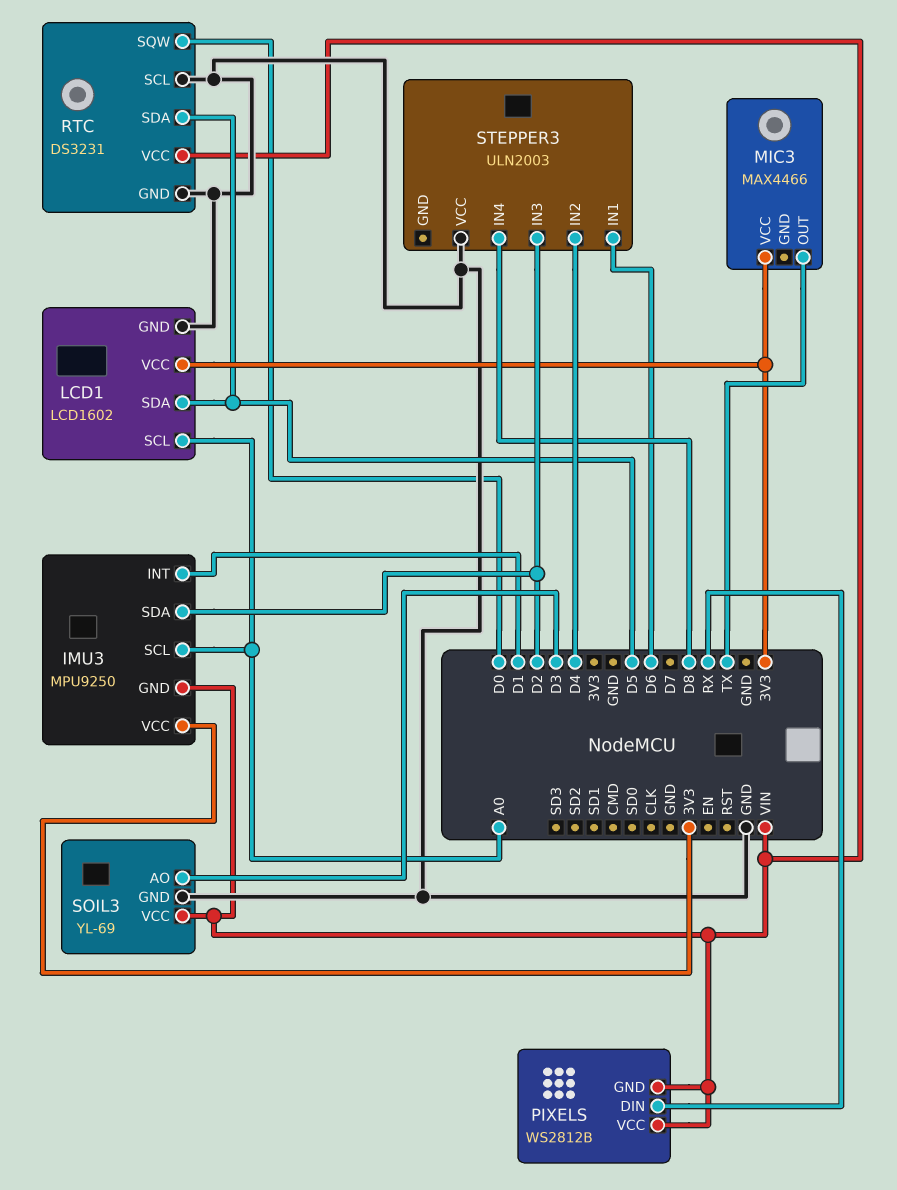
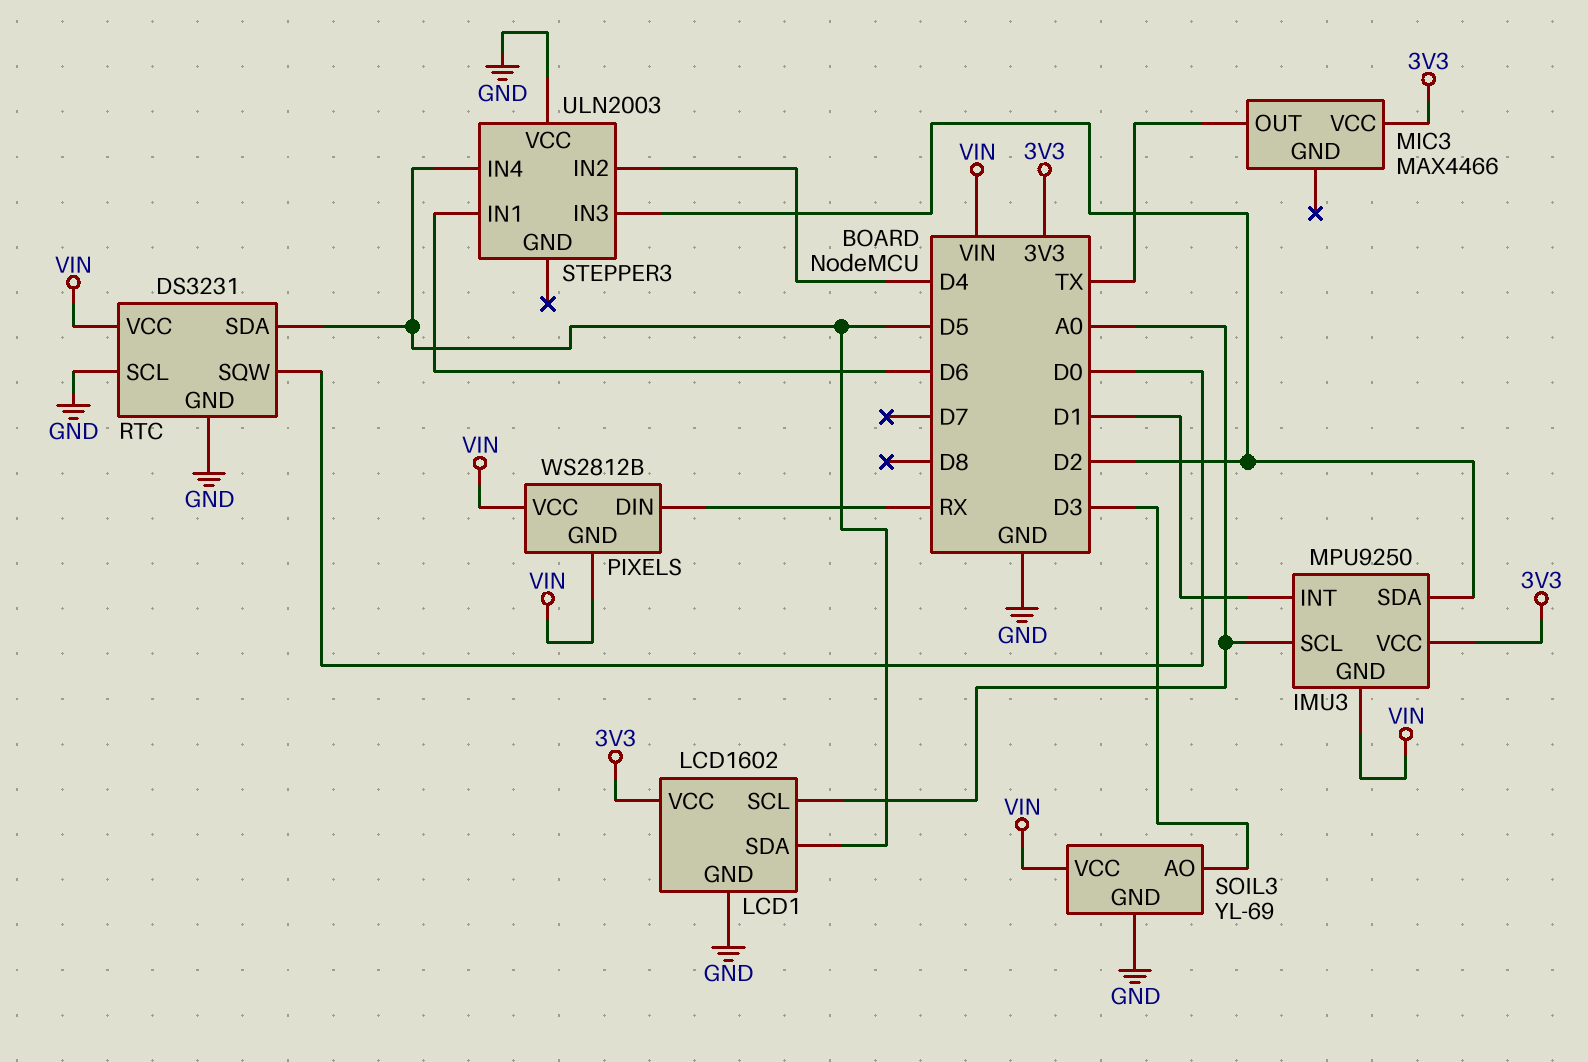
STEPPER3 pin IN4: D8 -> D5

